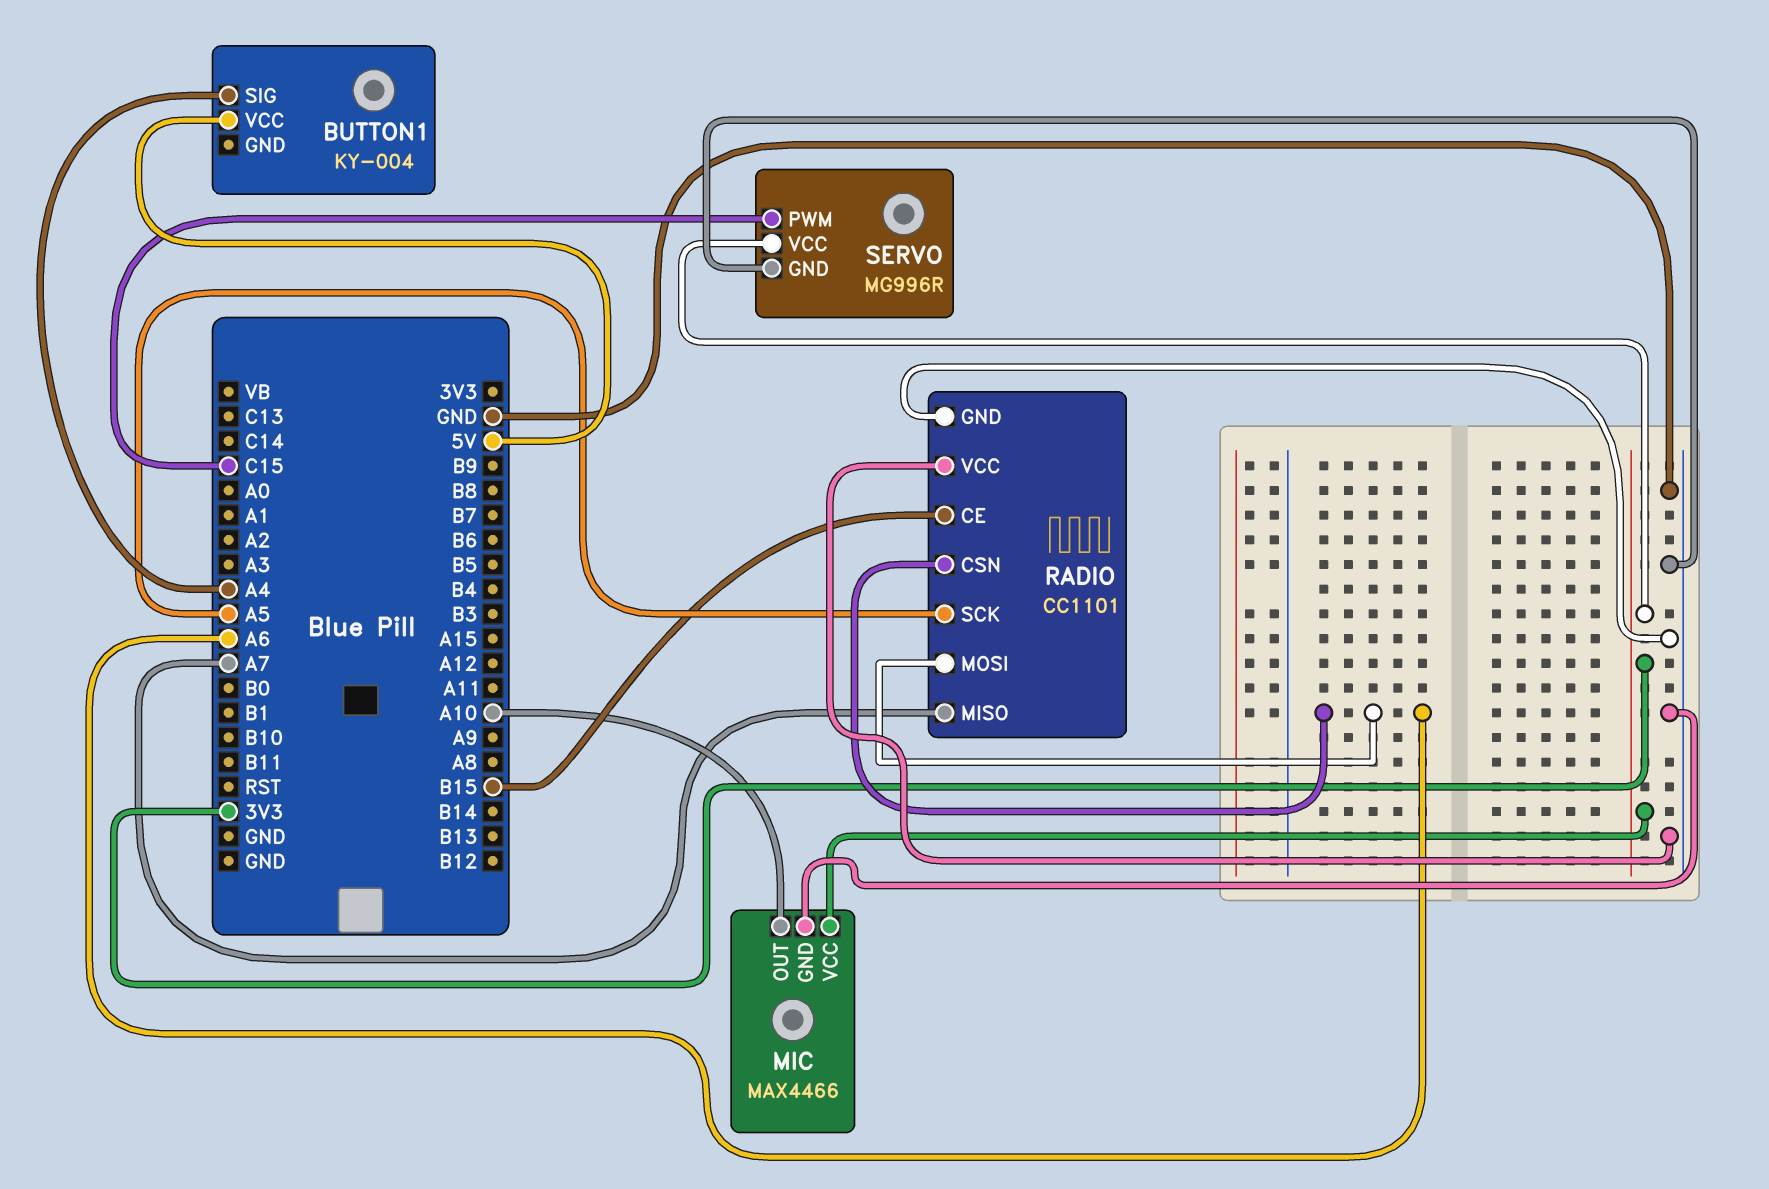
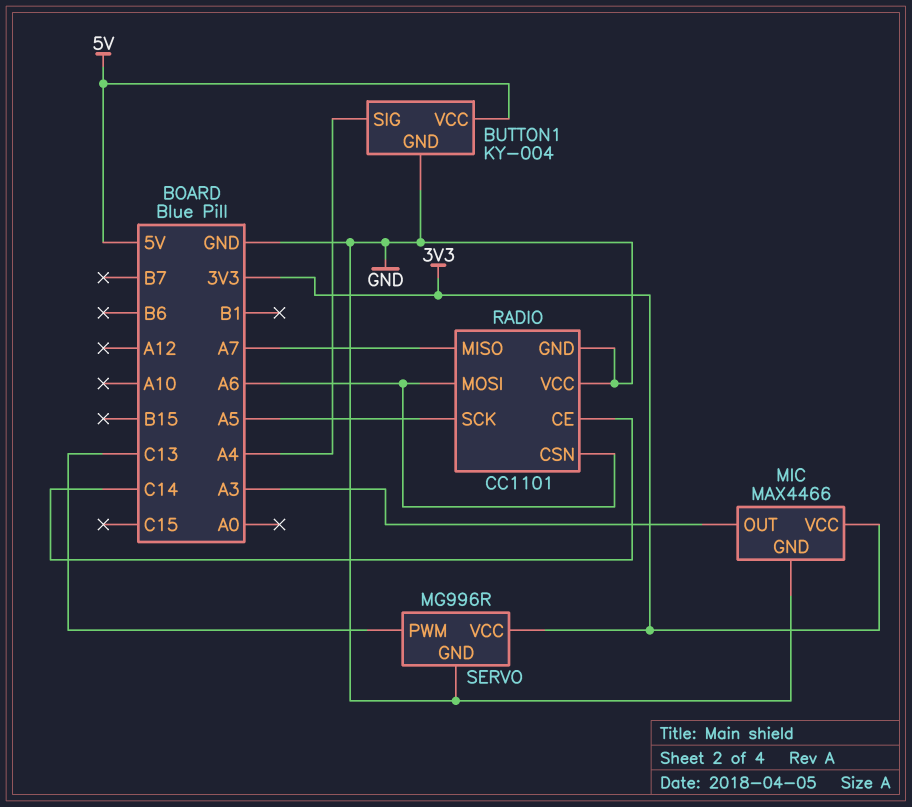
BUTTON1 pin GND: none -> GND
MIC pin OUT: A10 -> A3
RADIO pin CE: B15 -> C14
SERVO pin PWM: C15 -> C13

